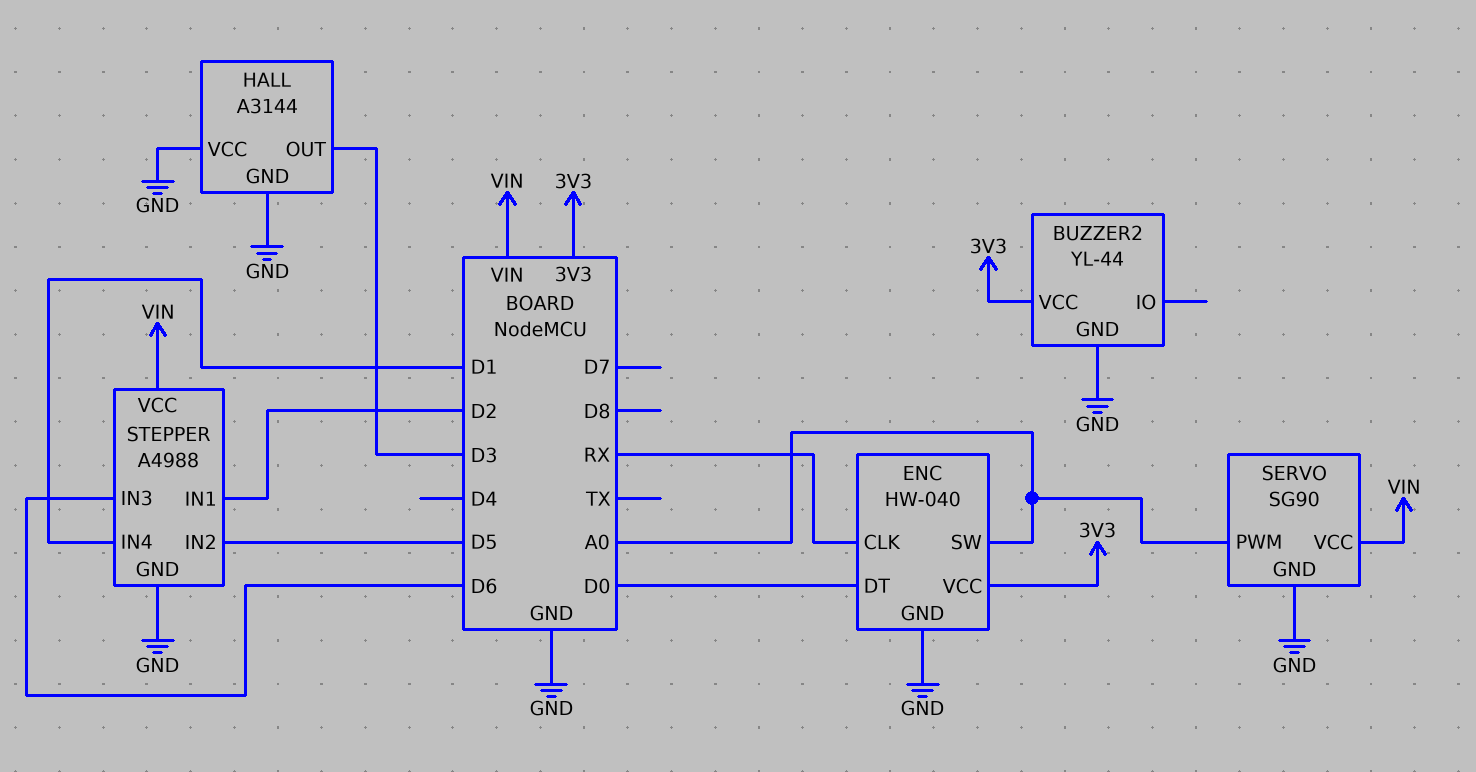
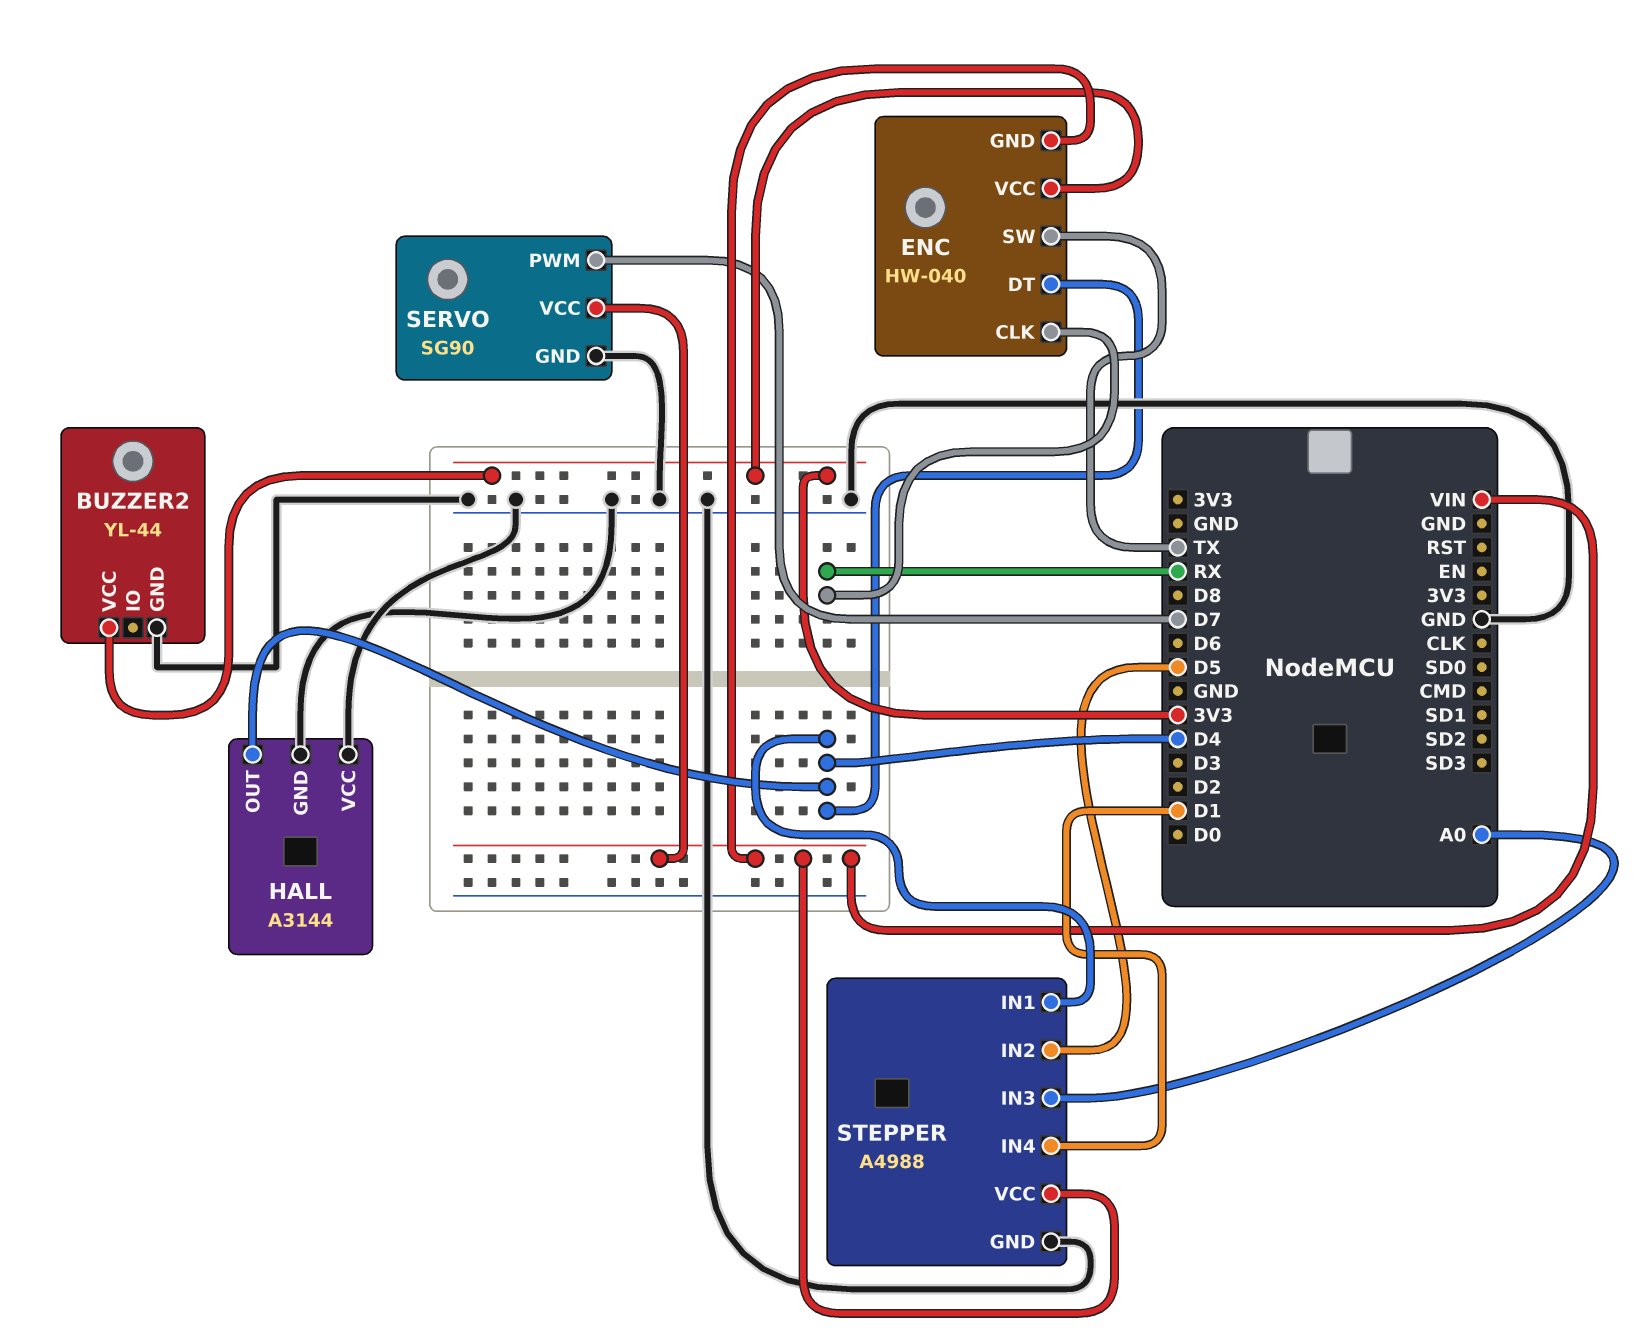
ENC pin DT: D0 -> D4
ENC pin GND: GND -> VIN
ENC pin SW: A0 -> TX
HALL pin OUT: D3 -> D4
SERVO pin PWM: A0 -> D7
STEPPER pin IN1: D2 -> D4
STEPPER pin IN3: D6 -> A0

